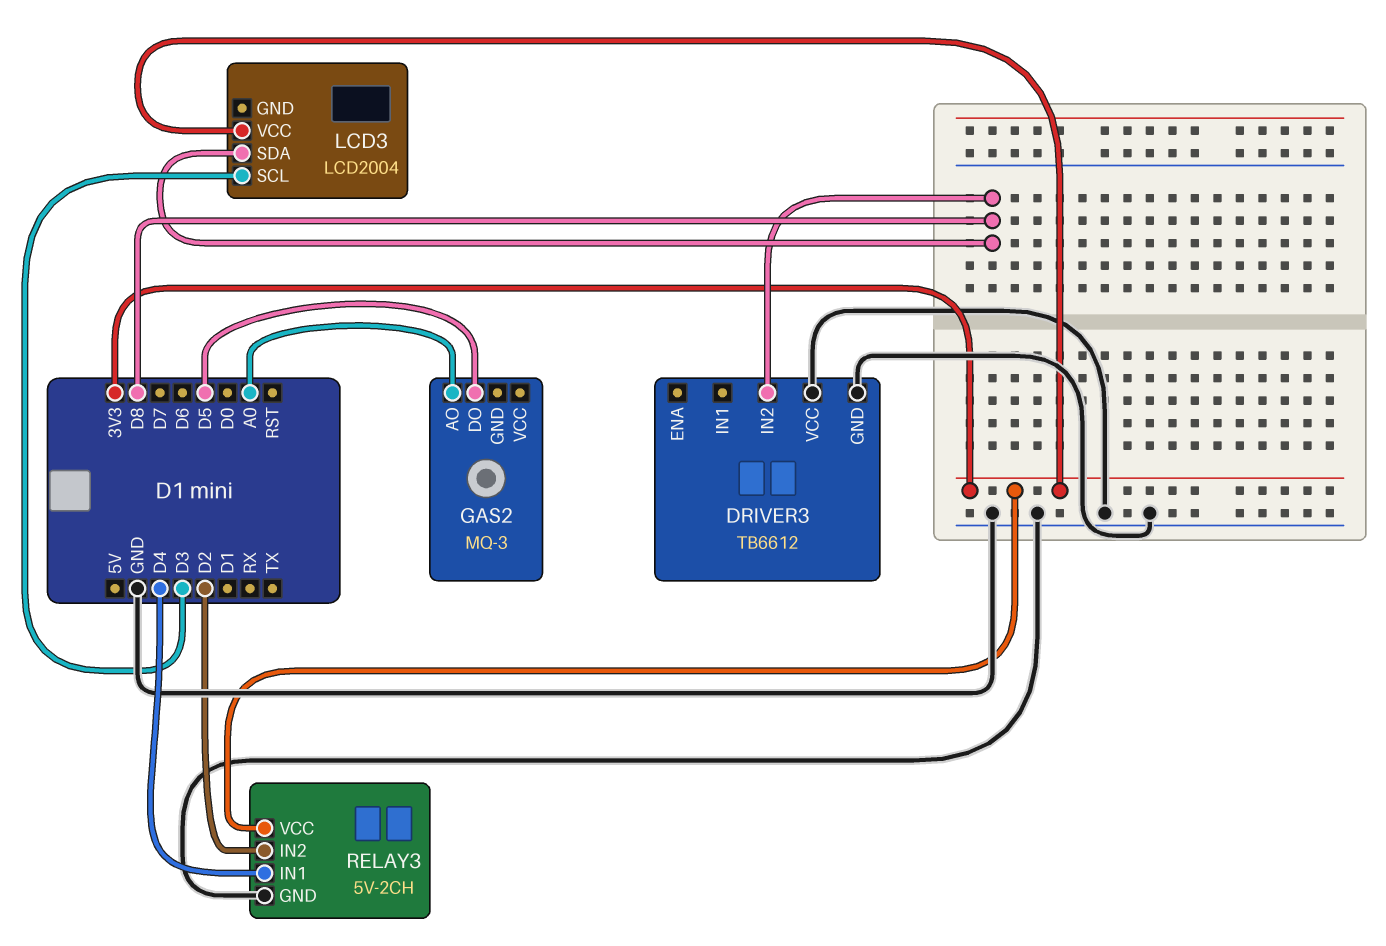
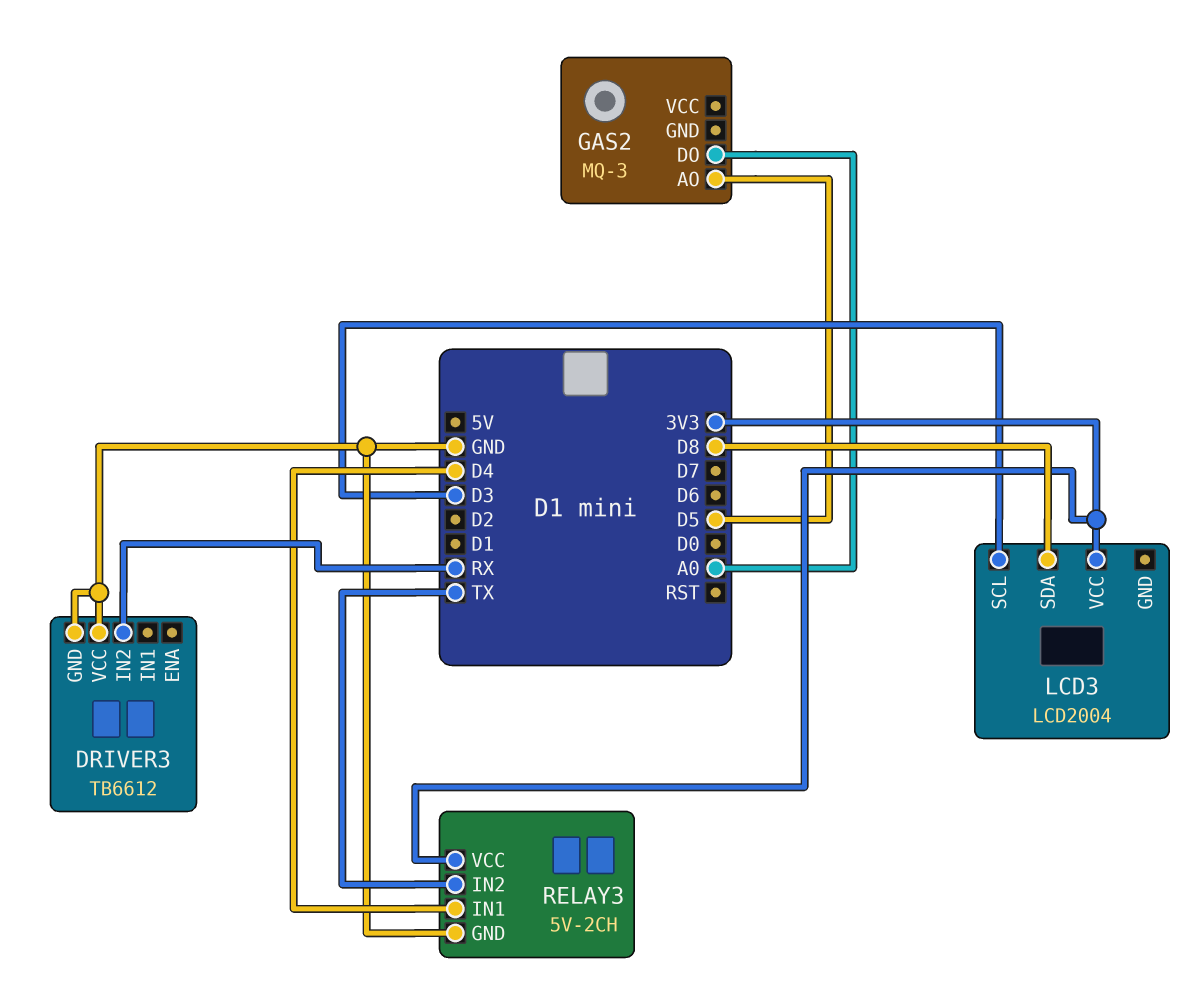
DRIVER3 pin IN2: D8 -> RX
GAS2 pin AO: A0 -> D5
GAS2 pin DO: D5 -> A0
RELAY3 pin IN2: D2 -> TX

